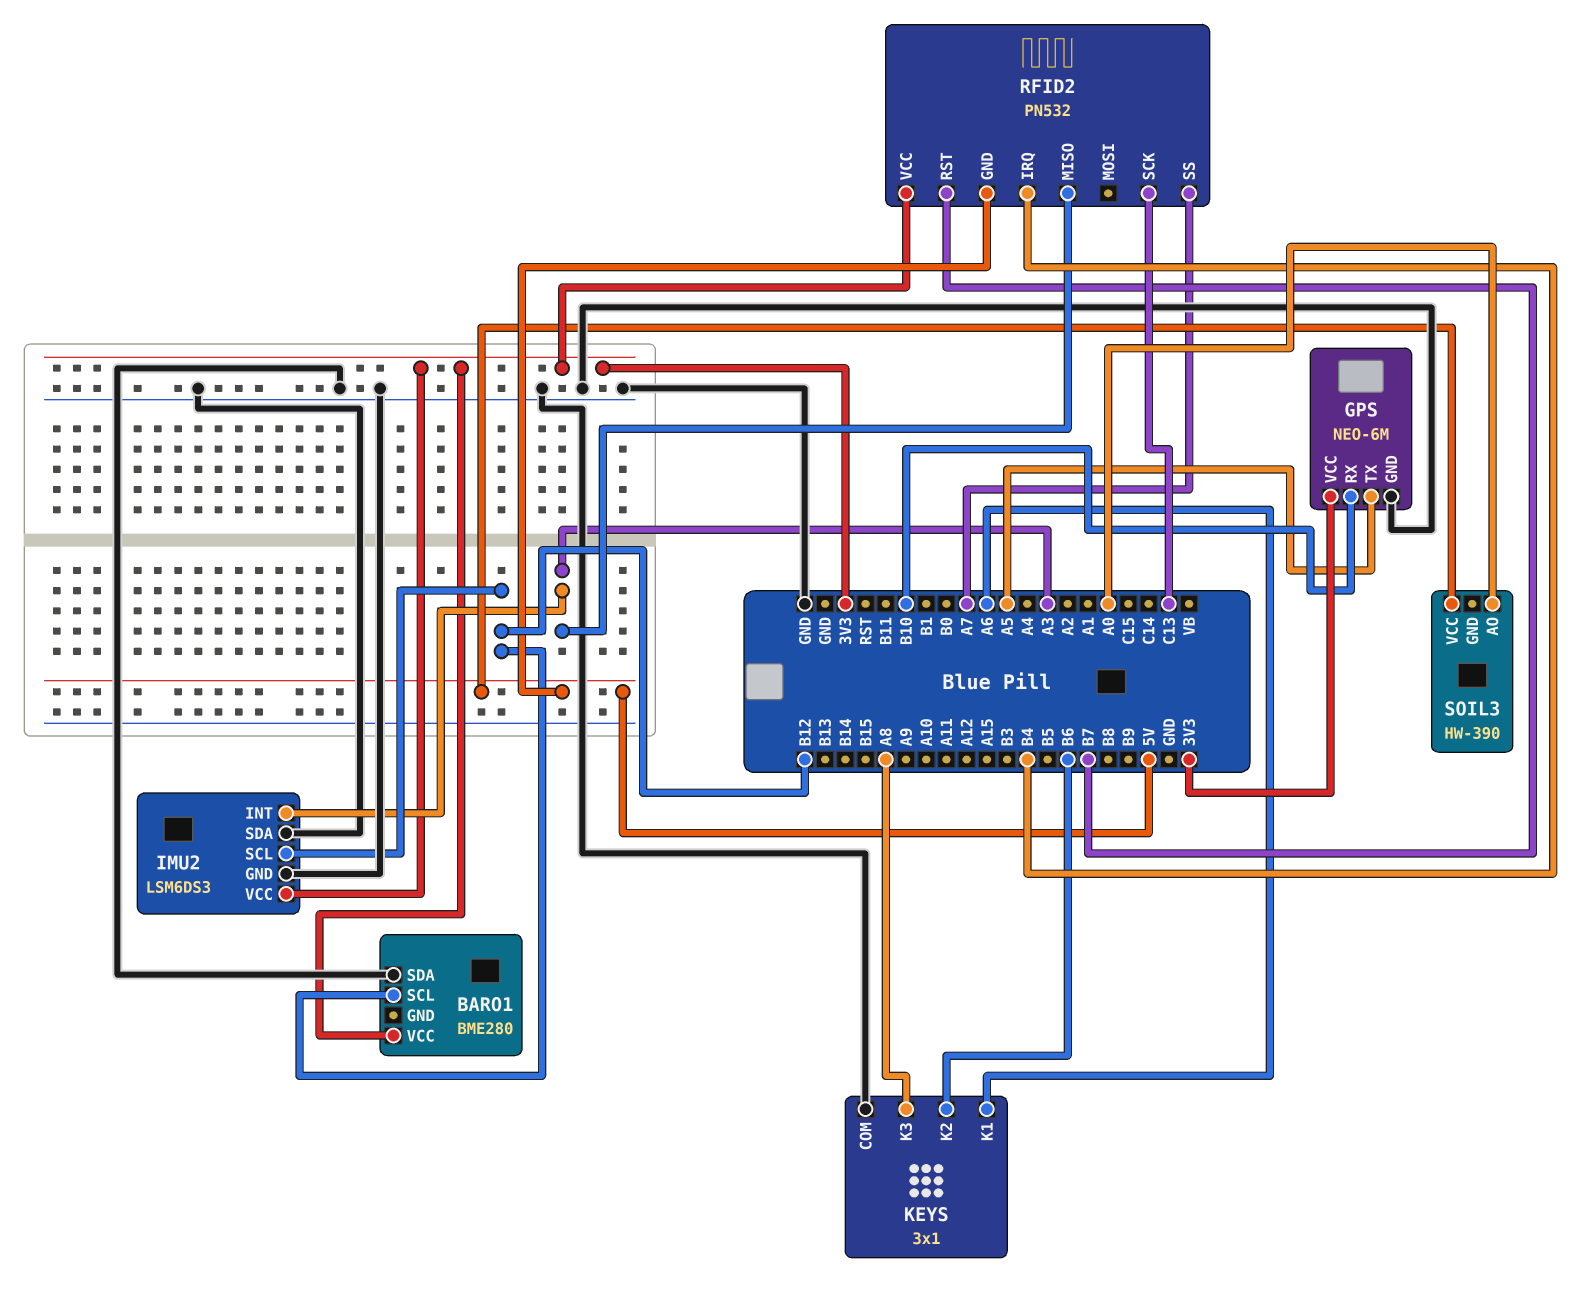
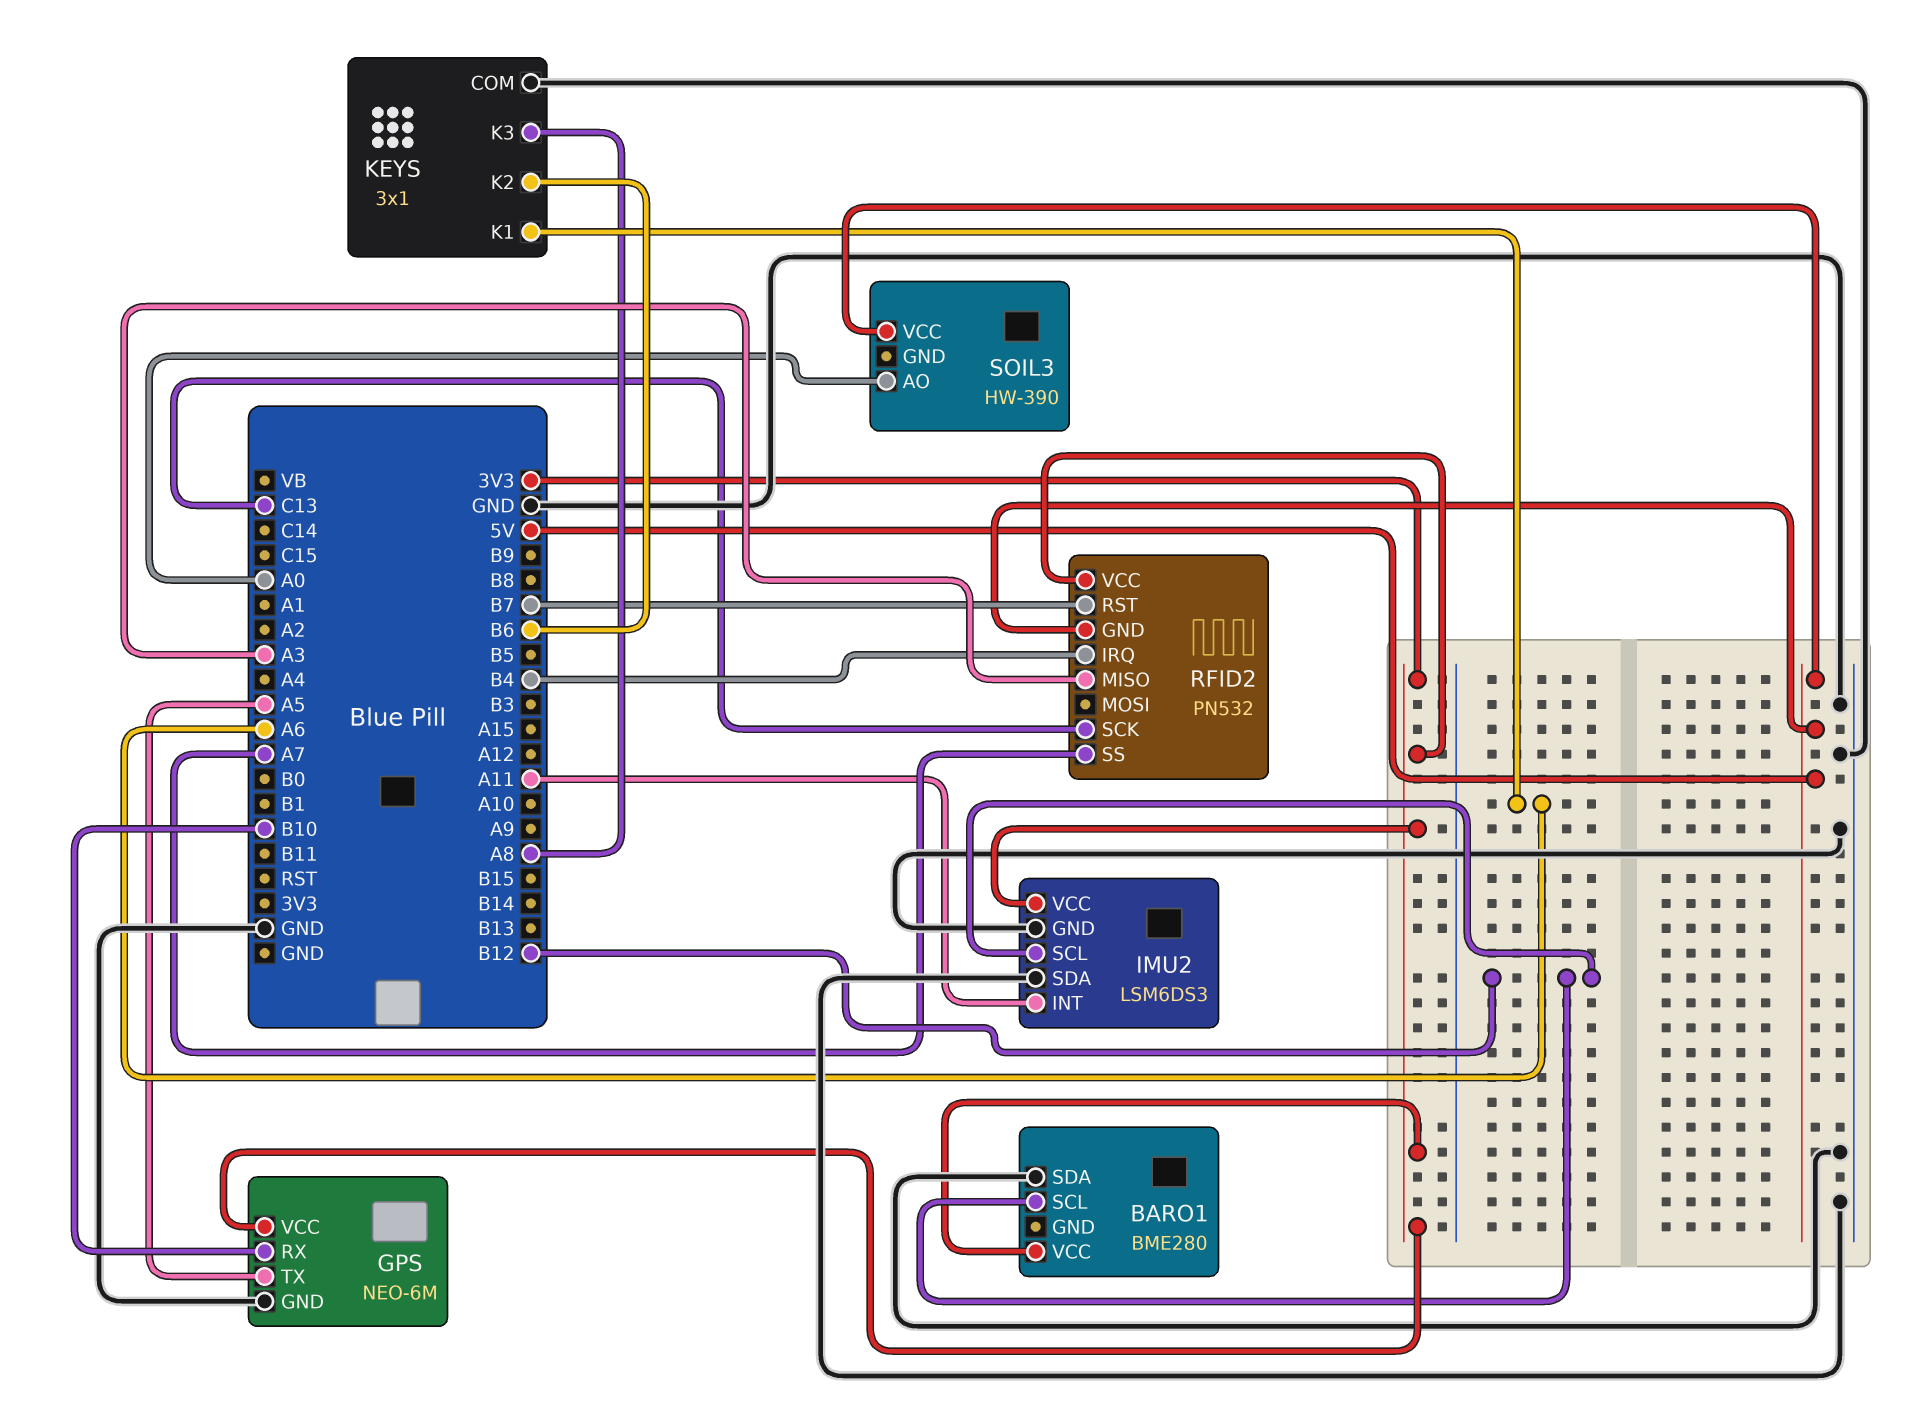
IMU2 pin INT: A3 -> A11

